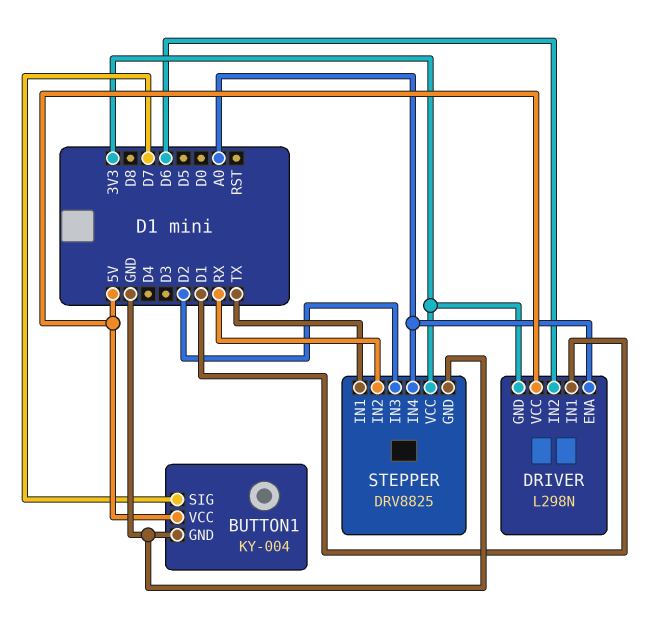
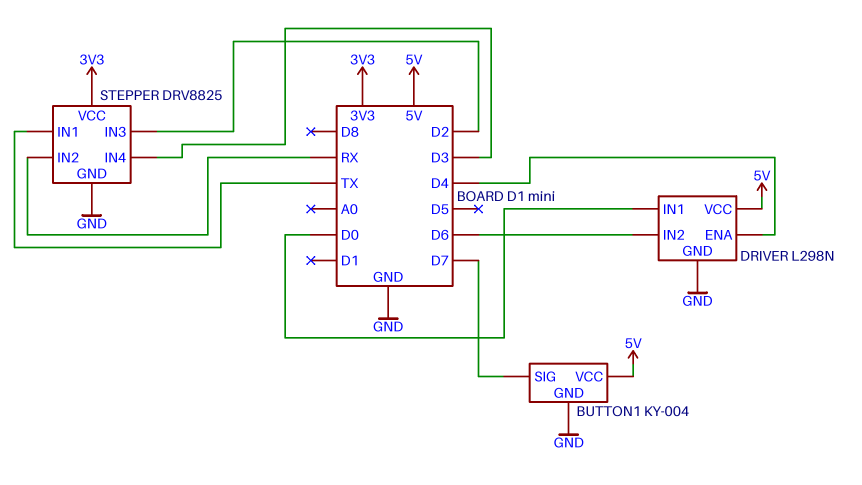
DRIVER pin ENA: A0 -> D4
DRIVER pin GND: 3V3 -> GND
DRIVER pin IN1: D1 -> D0
STEPPER pin IN4: A0 -> D3

